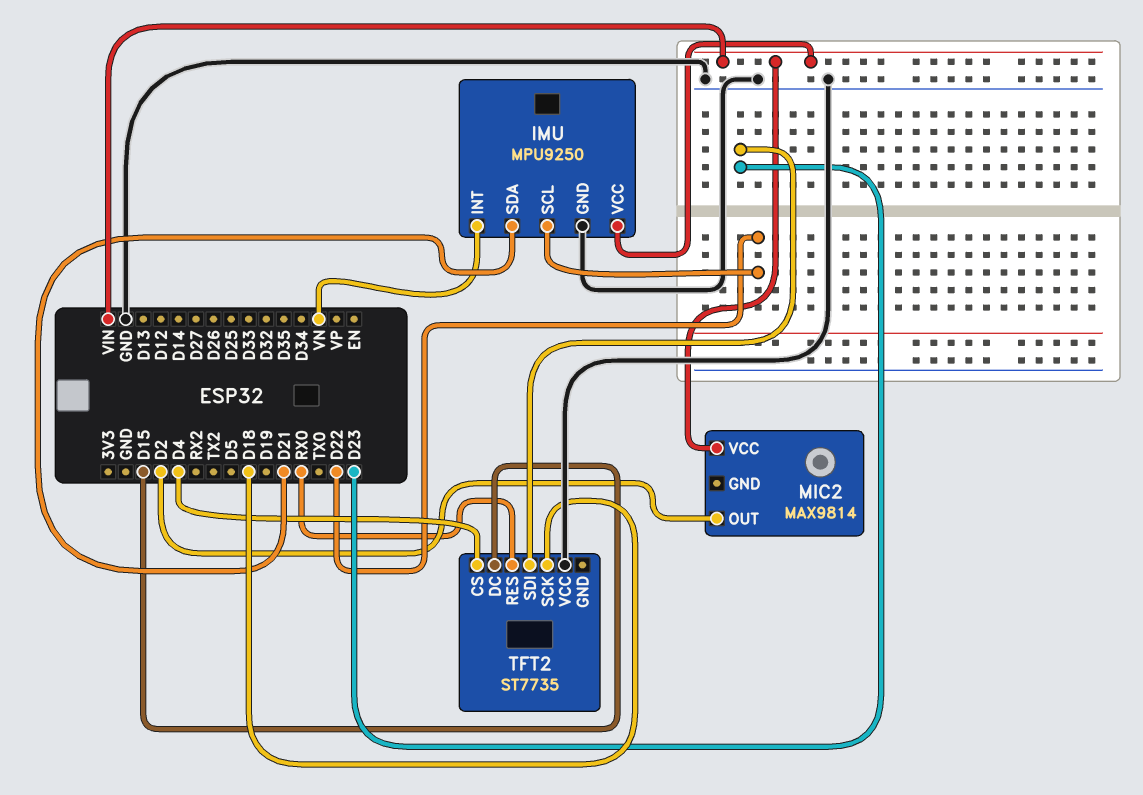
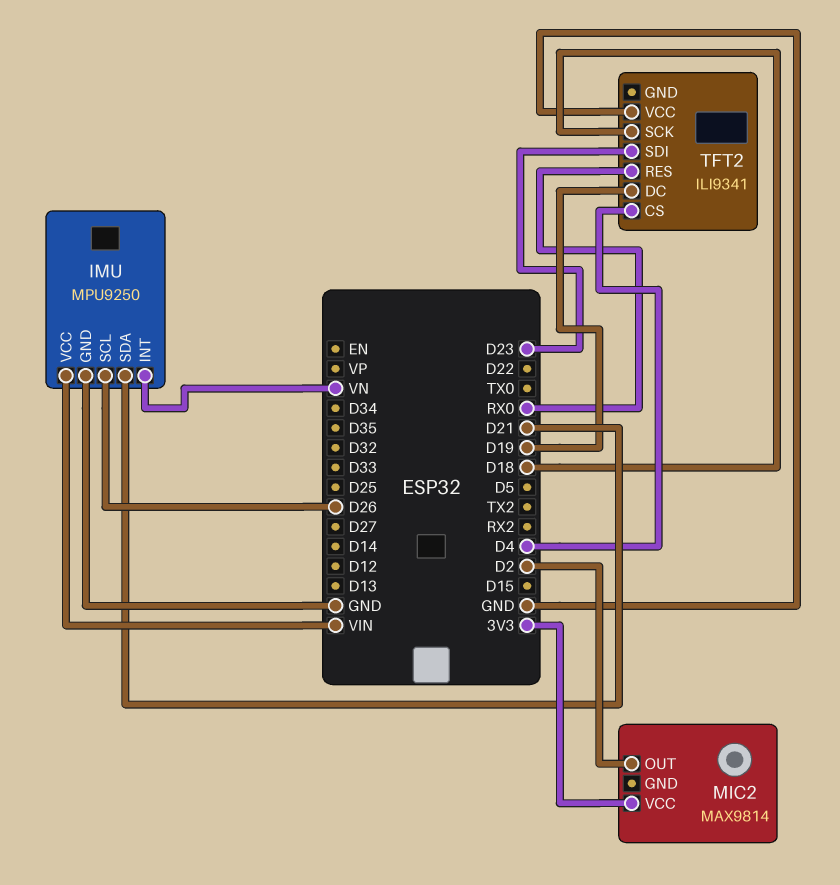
IMU pin SCL: D22 -> D26
MIC2 pin VCC: VIN -> 3V3
TFT2: ST7735 -> ILI9341
TFT2 pin DC: D15 -> D19

